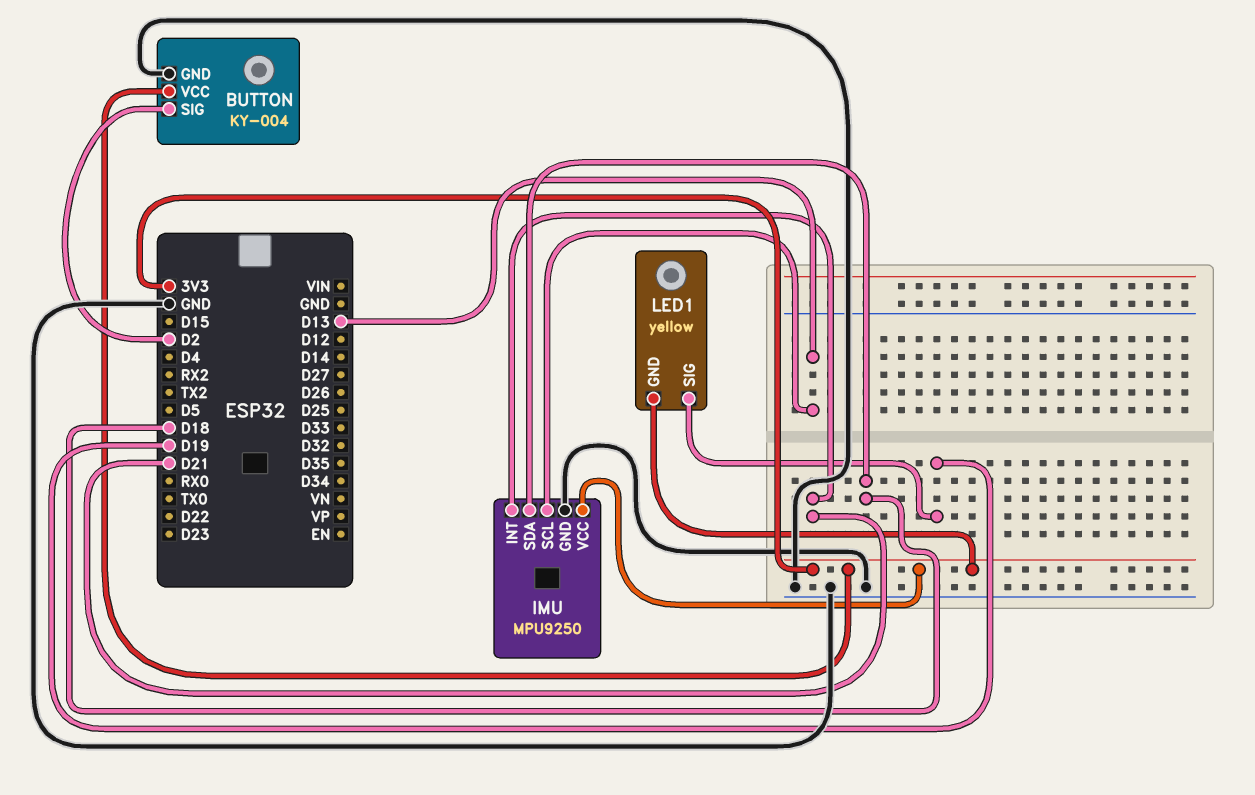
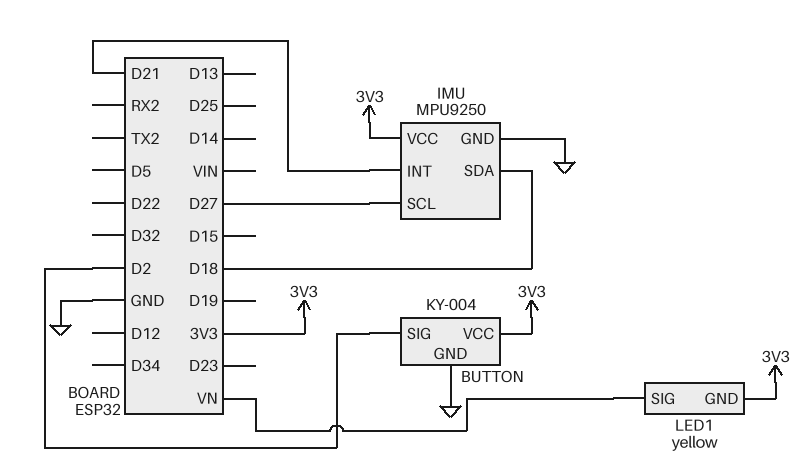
IMU pin SCL: D13 -> D27
LED1 pin SIG: D19 -> VN

